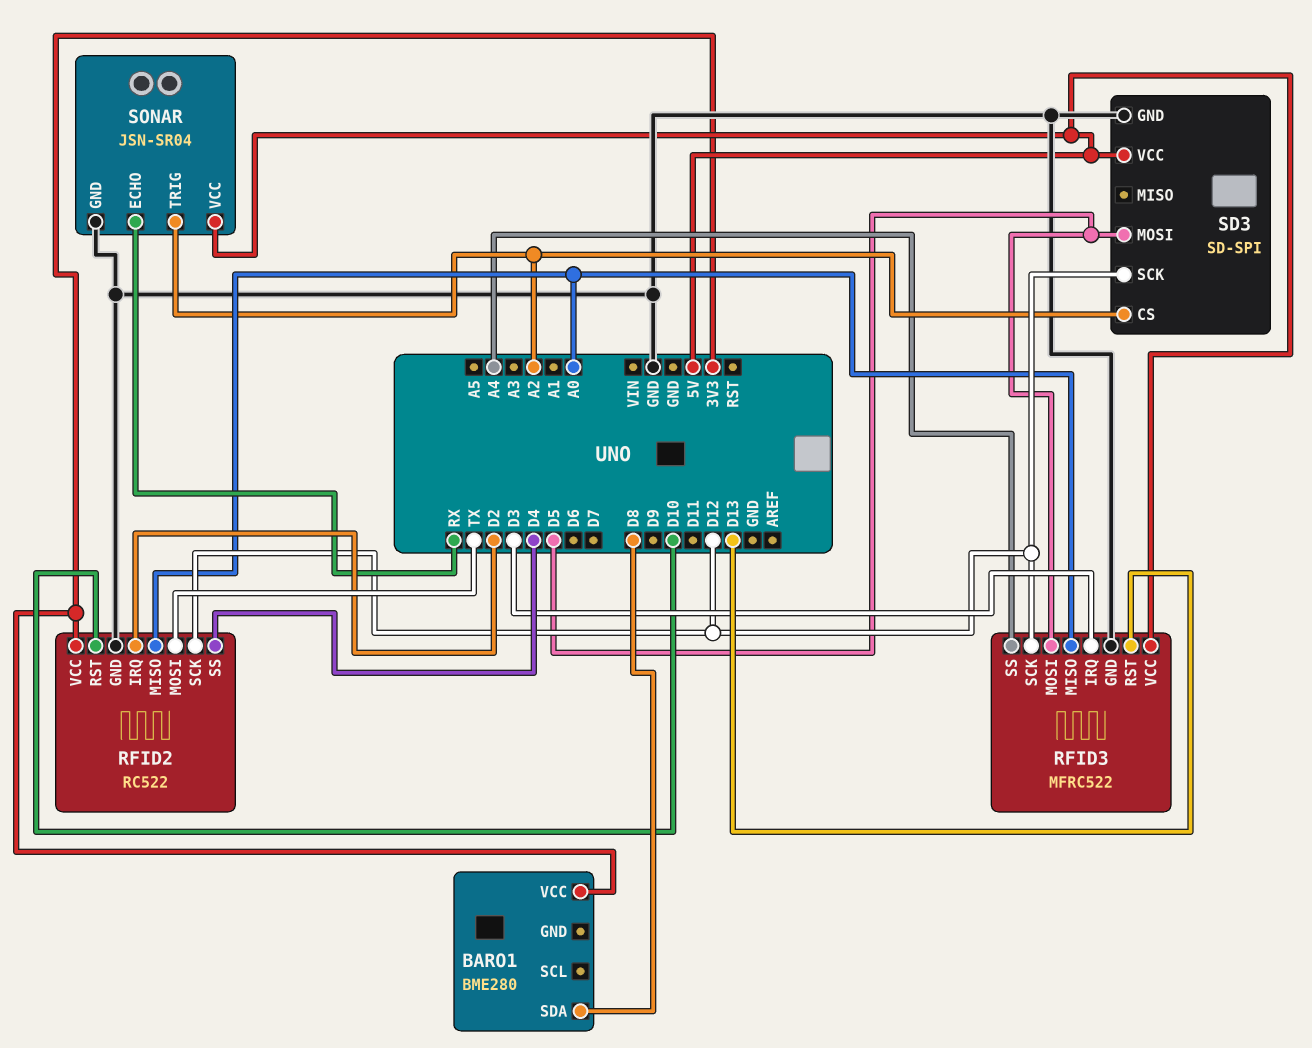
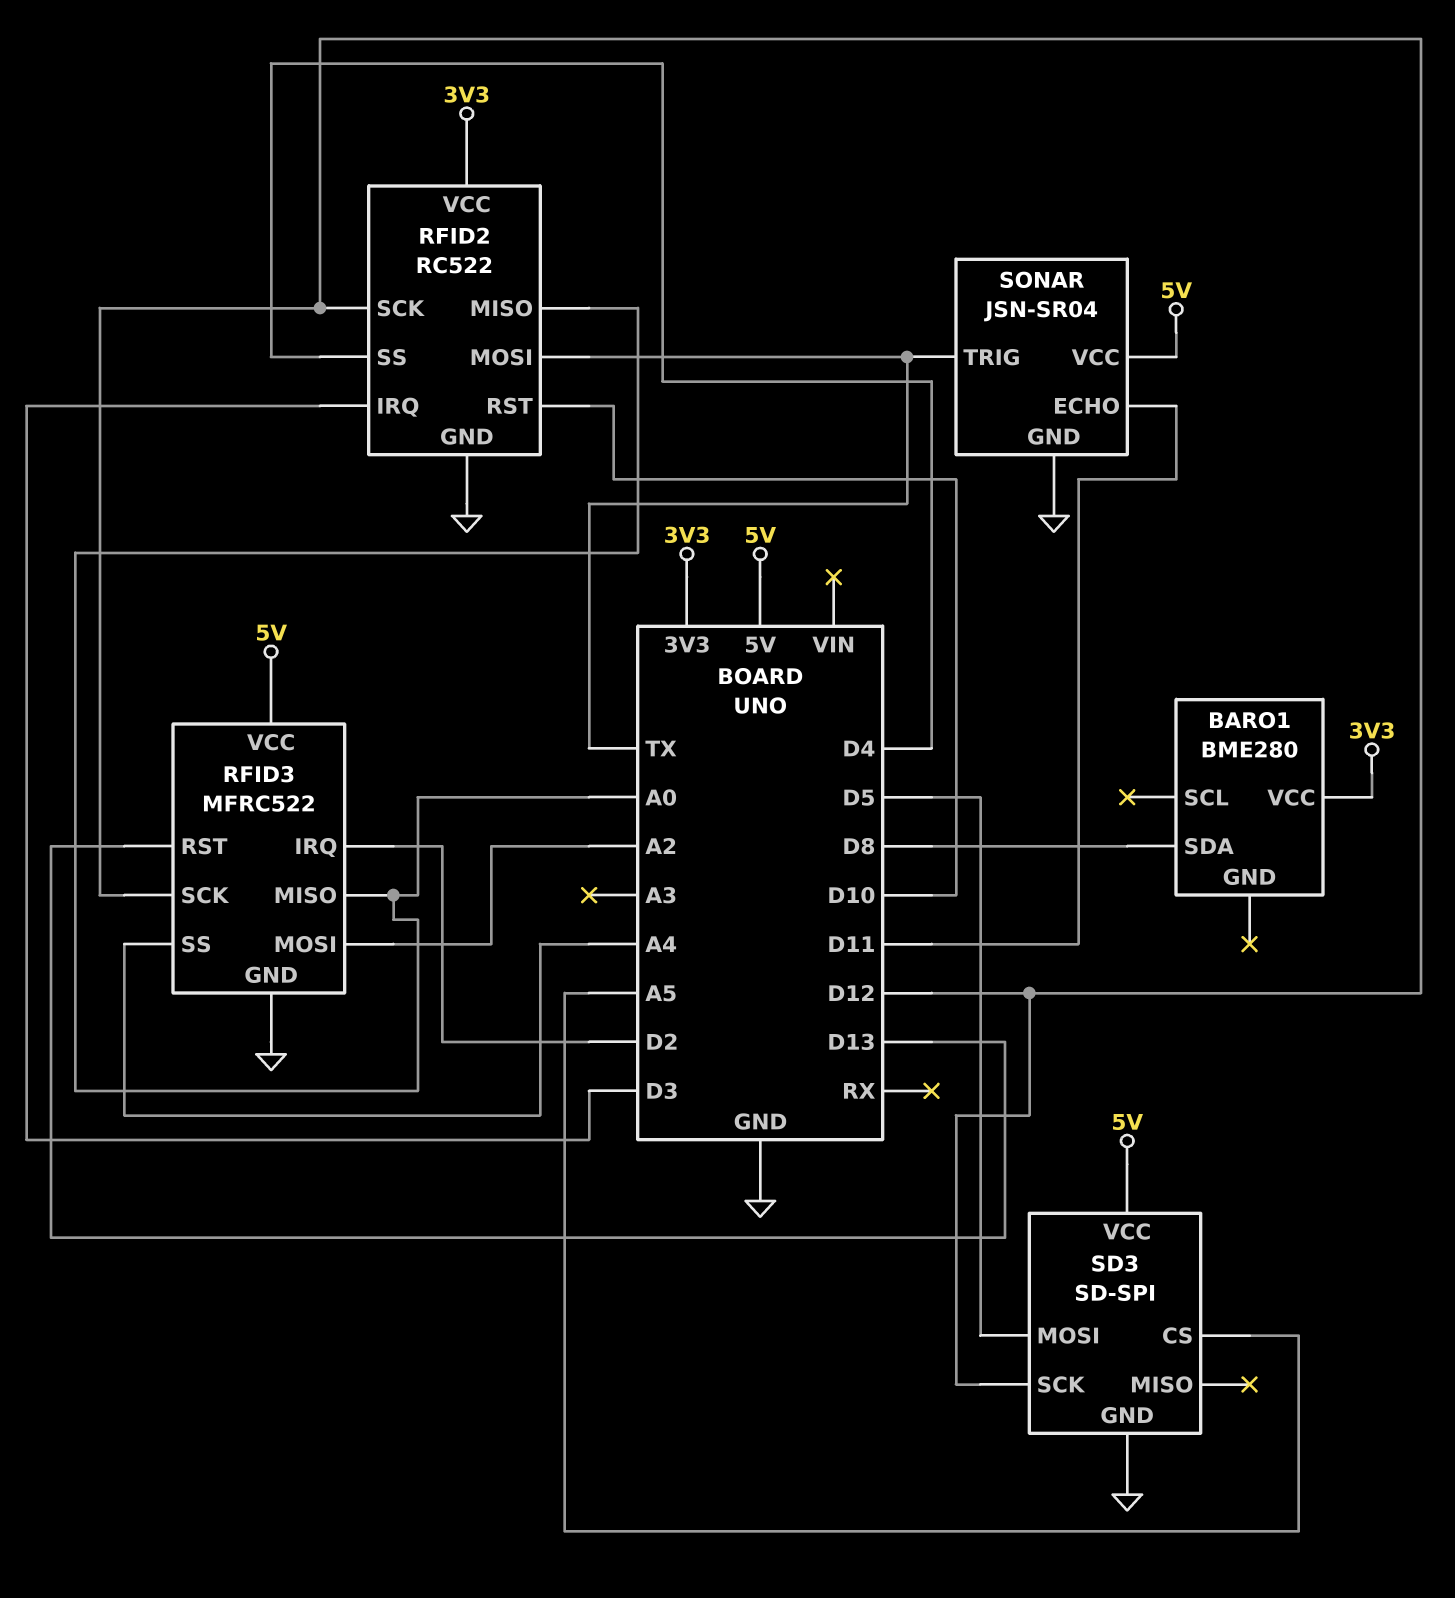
RFID2 pin IRQ: D2 -> D3
RFID3 pin IRQ: D3 -> D2
RFID3 pin MOSI: D5 -> A2
SD3 pin CS: A2 -> A5
SONAR pin ECHO: RX -> D11
SONAR pin TRIG: A2 -> TX

